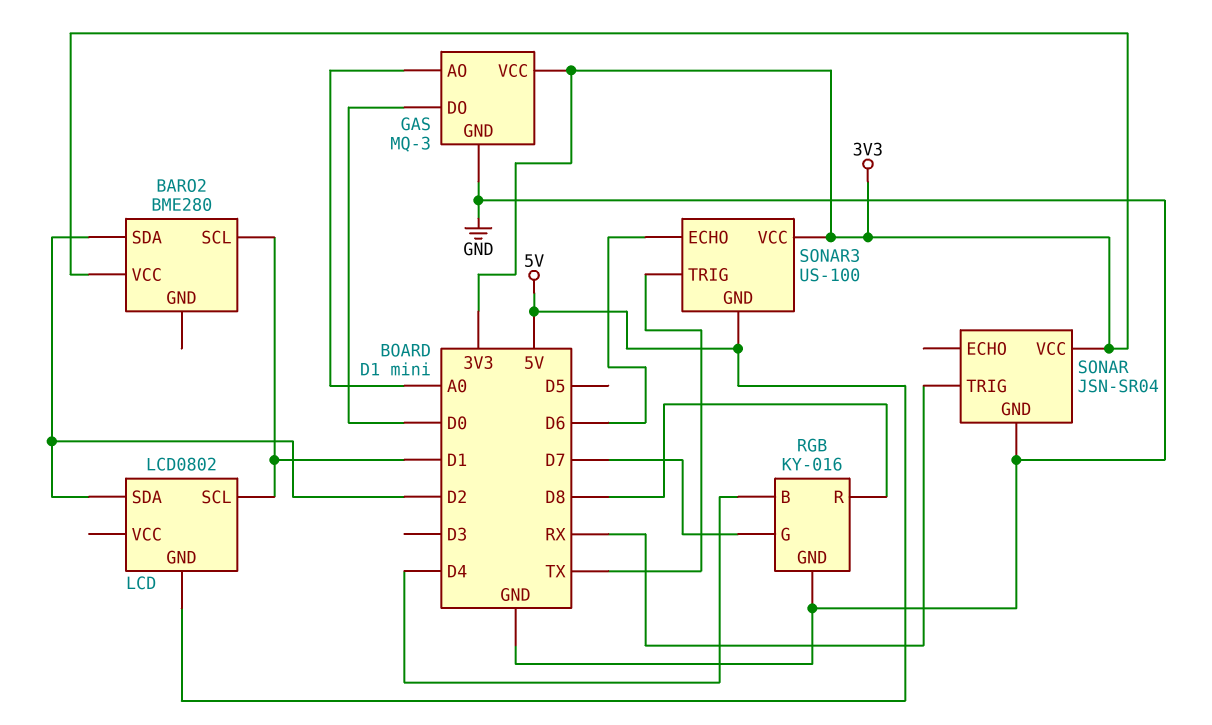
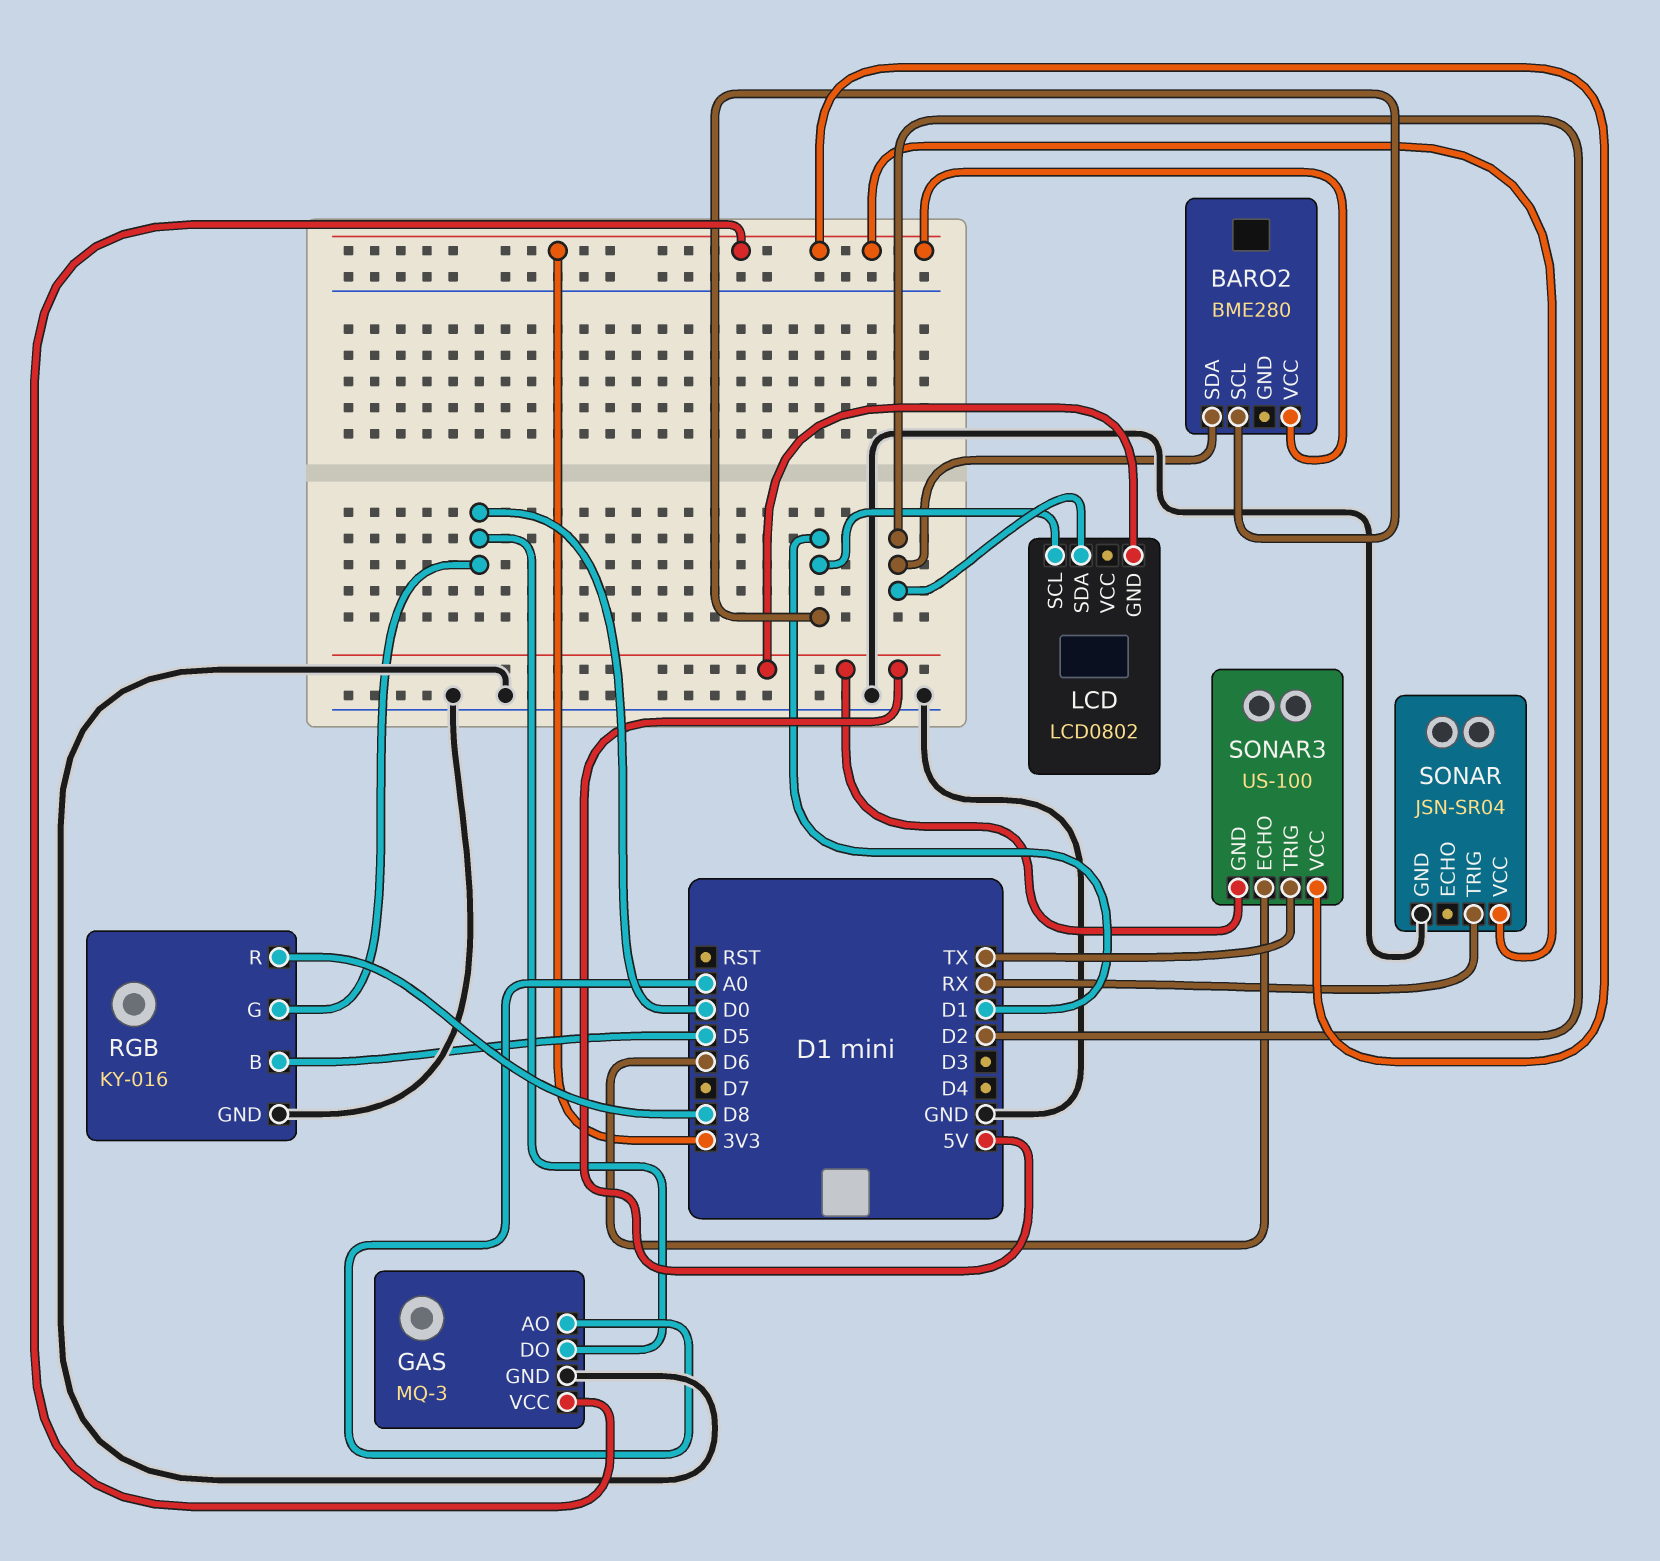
RGB pin B: D4 -> D5
RGB pin G: D7 -> D0

